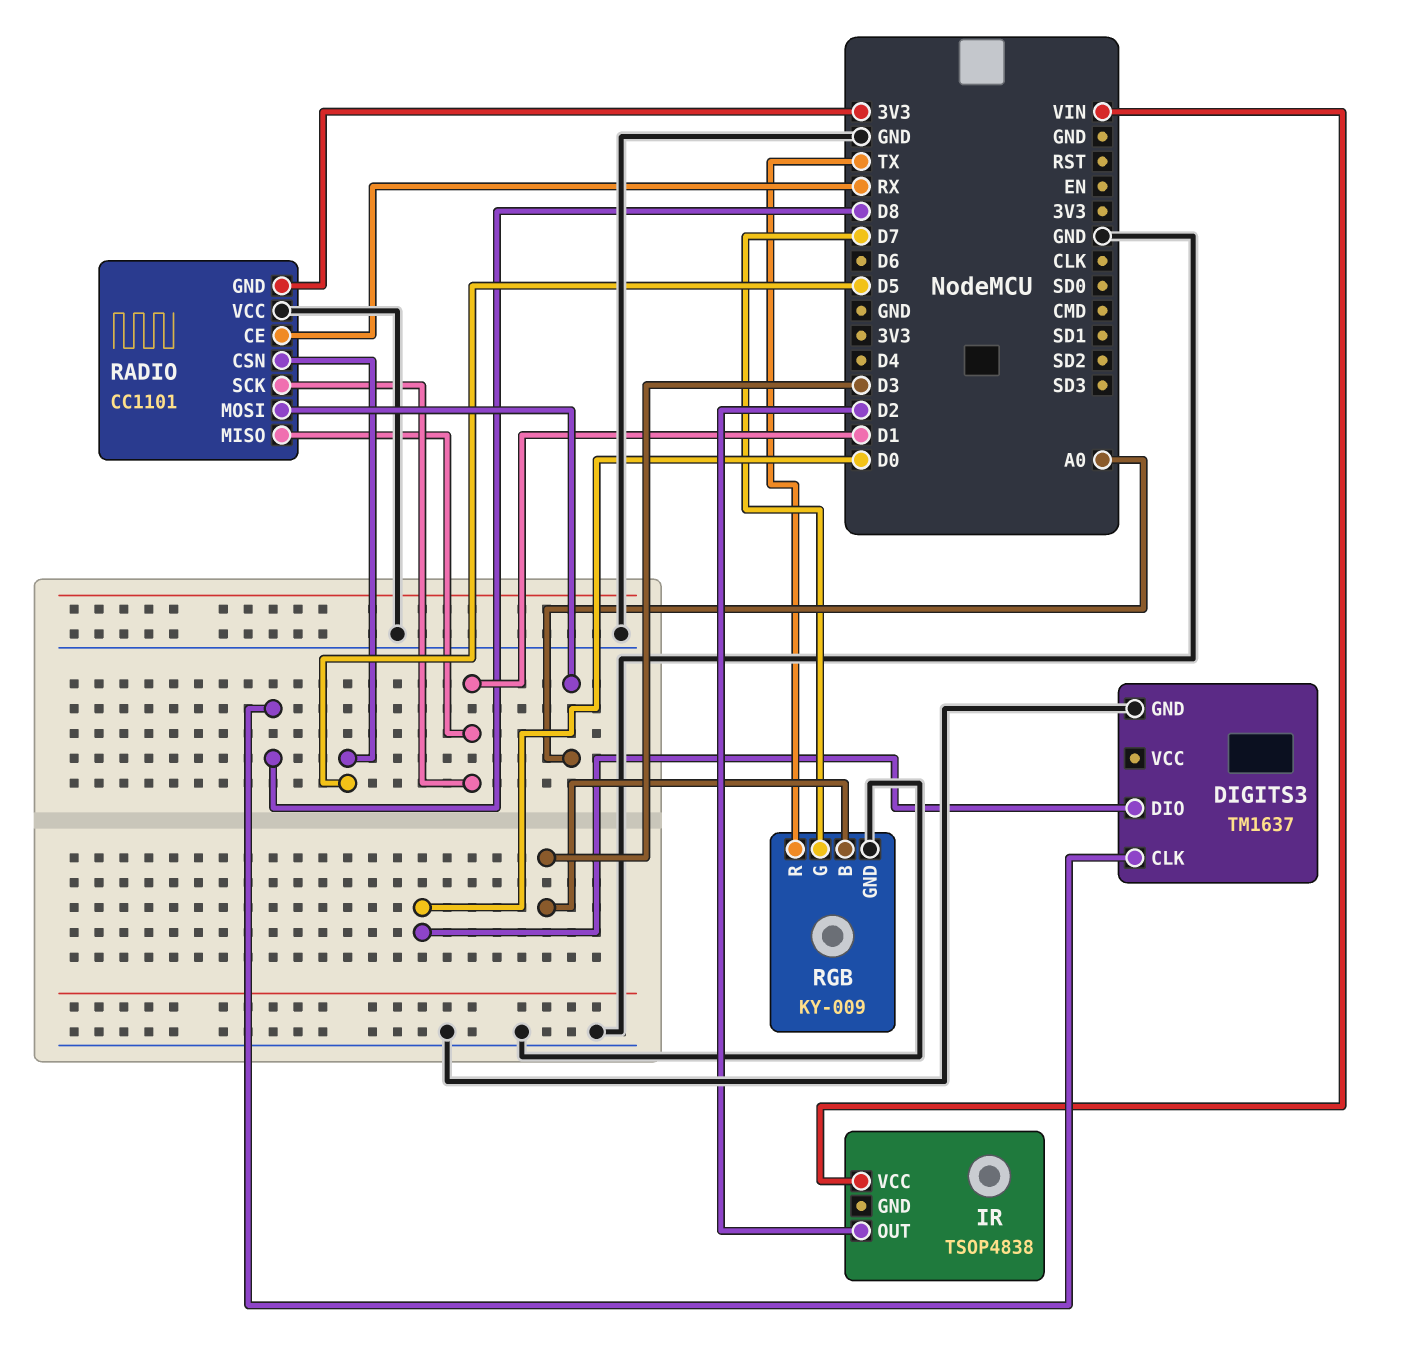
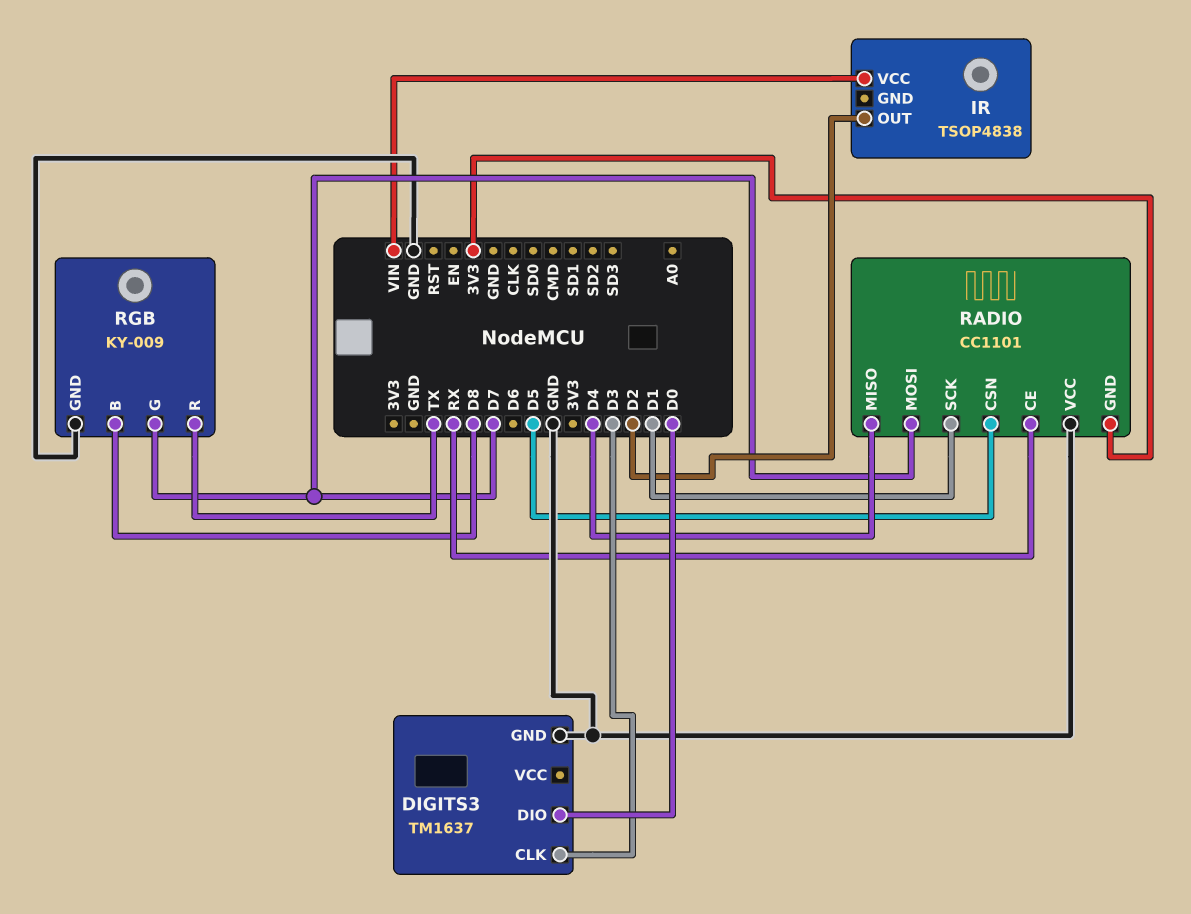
DIGITS3 pin CLK: D8 -> D3
RADIO pin MISO: D1 -> D4
RADIO pin MOSI: A0 -> D7
RGB pin B: D3 -> D8

